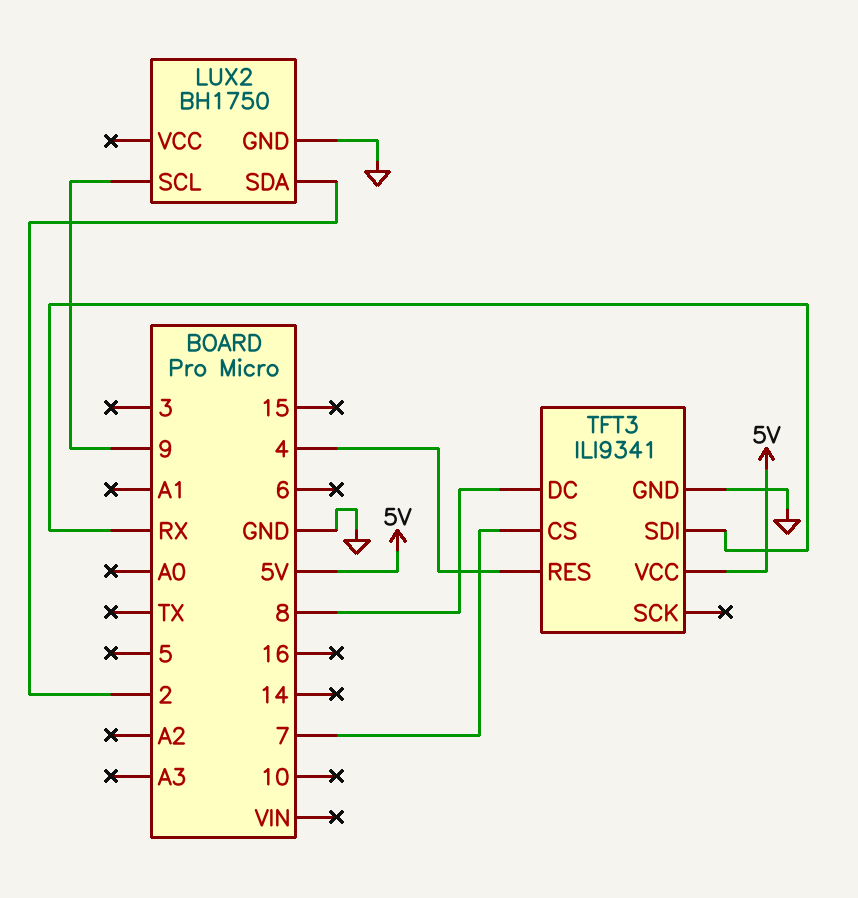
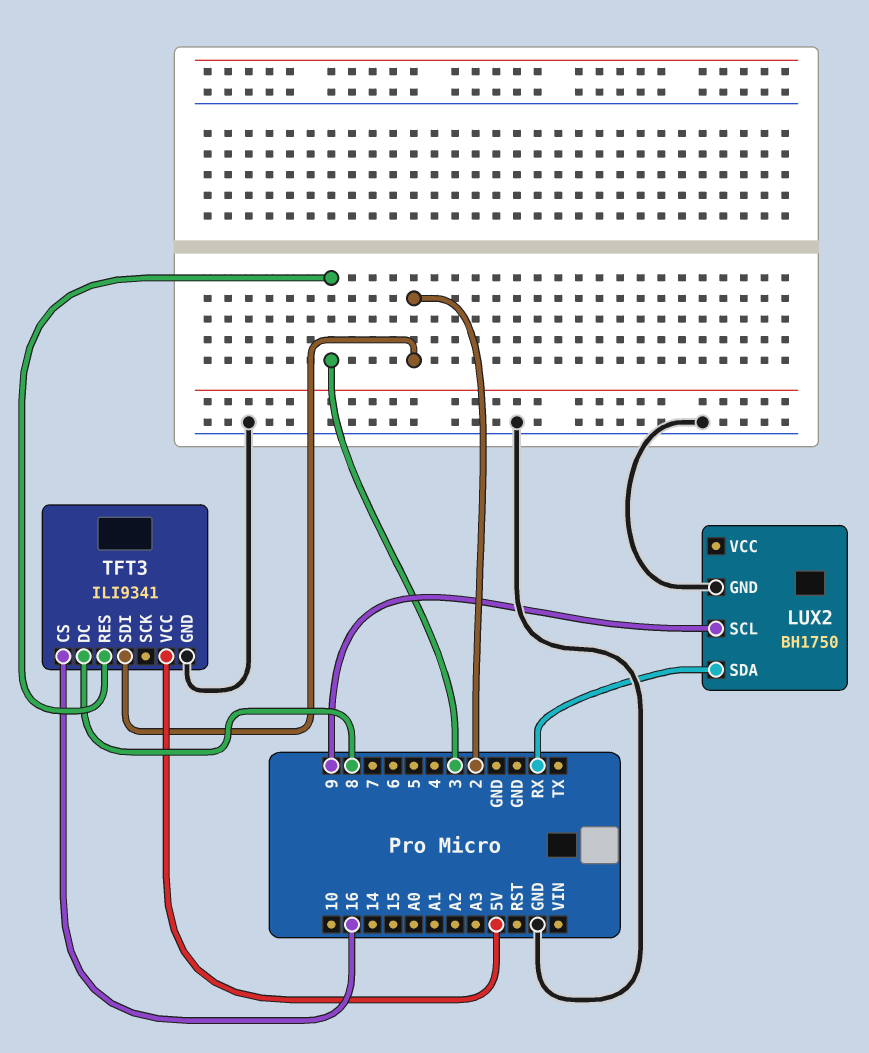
LUX2 pin SDA: 2 -> RX
TFT3 pin CS: 7 -> 16
TFT3 pin RES: 4 -> 3
TFT3 pin SDI: RX -> 2

